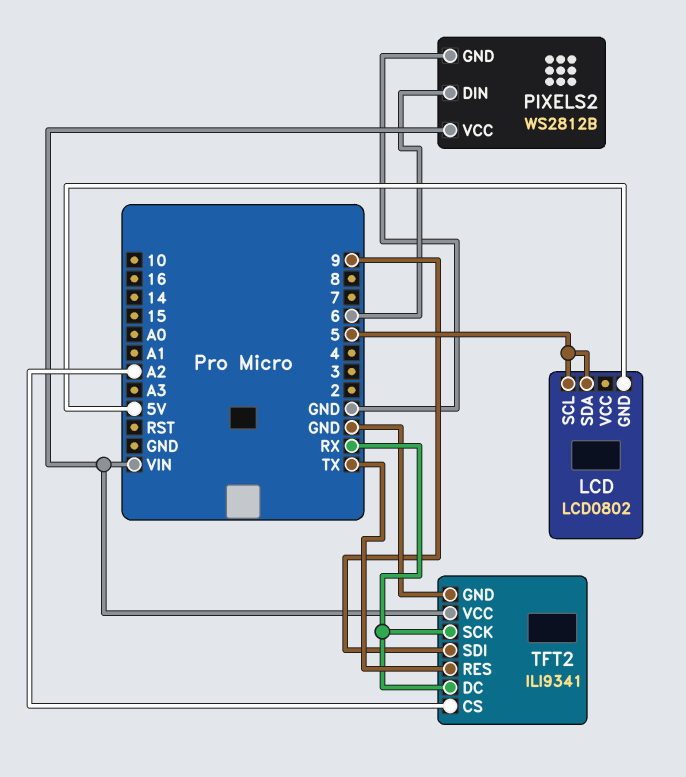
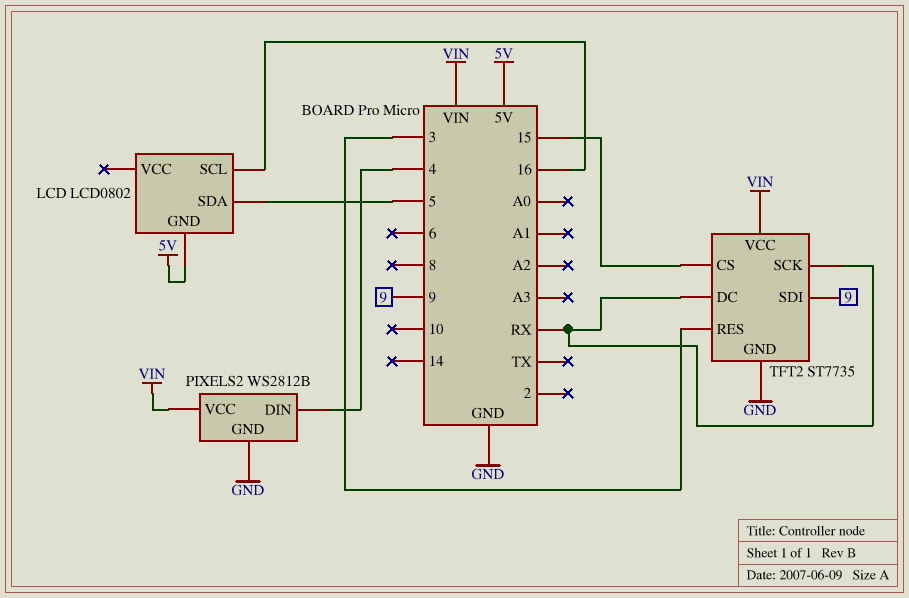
LCD pin SCL: 5 -> 16
PIXELS2 pin DIN: 6 -> 4
TFT2: ILI9341 -> ST7735
TFT2 pin CS: A2 -> 15
TFT2 pin RES: TX -> 3

